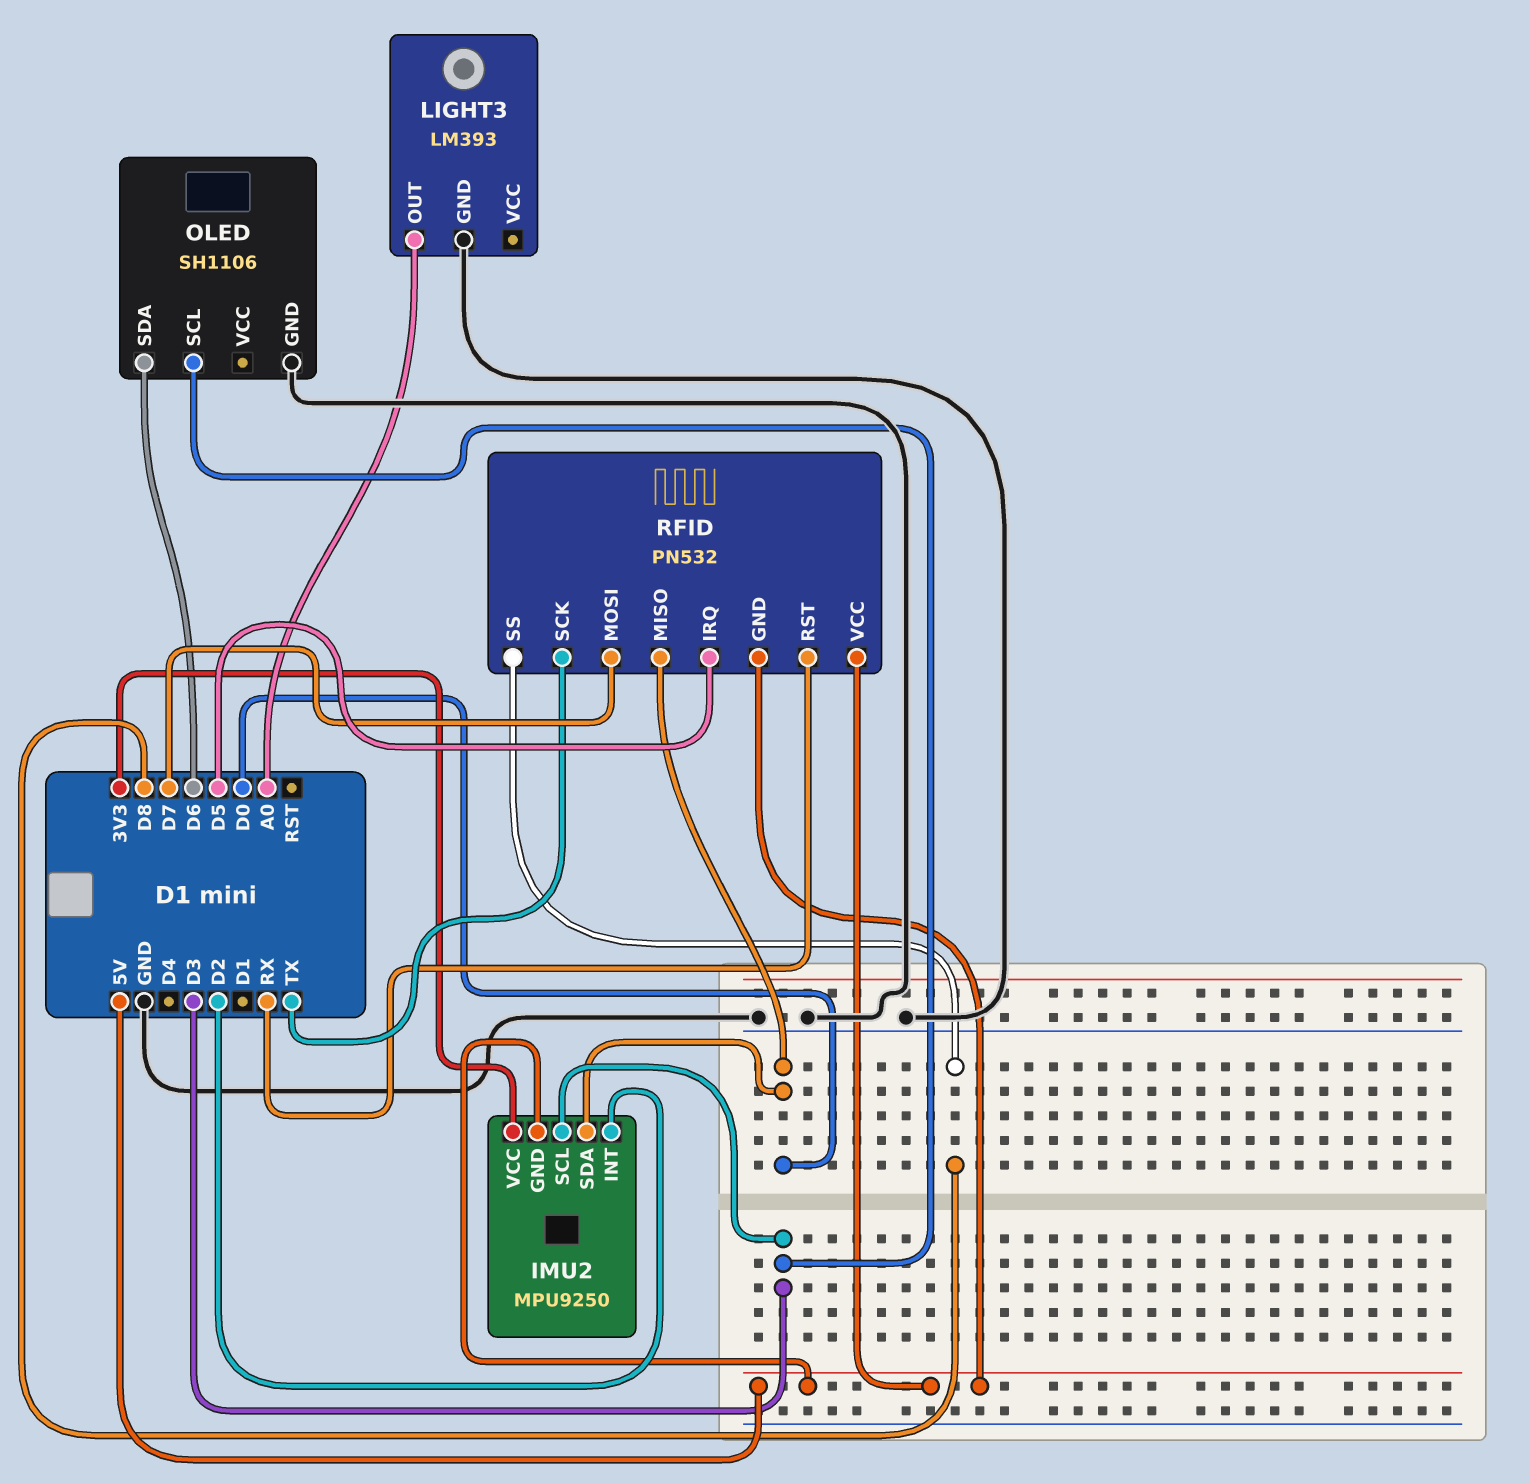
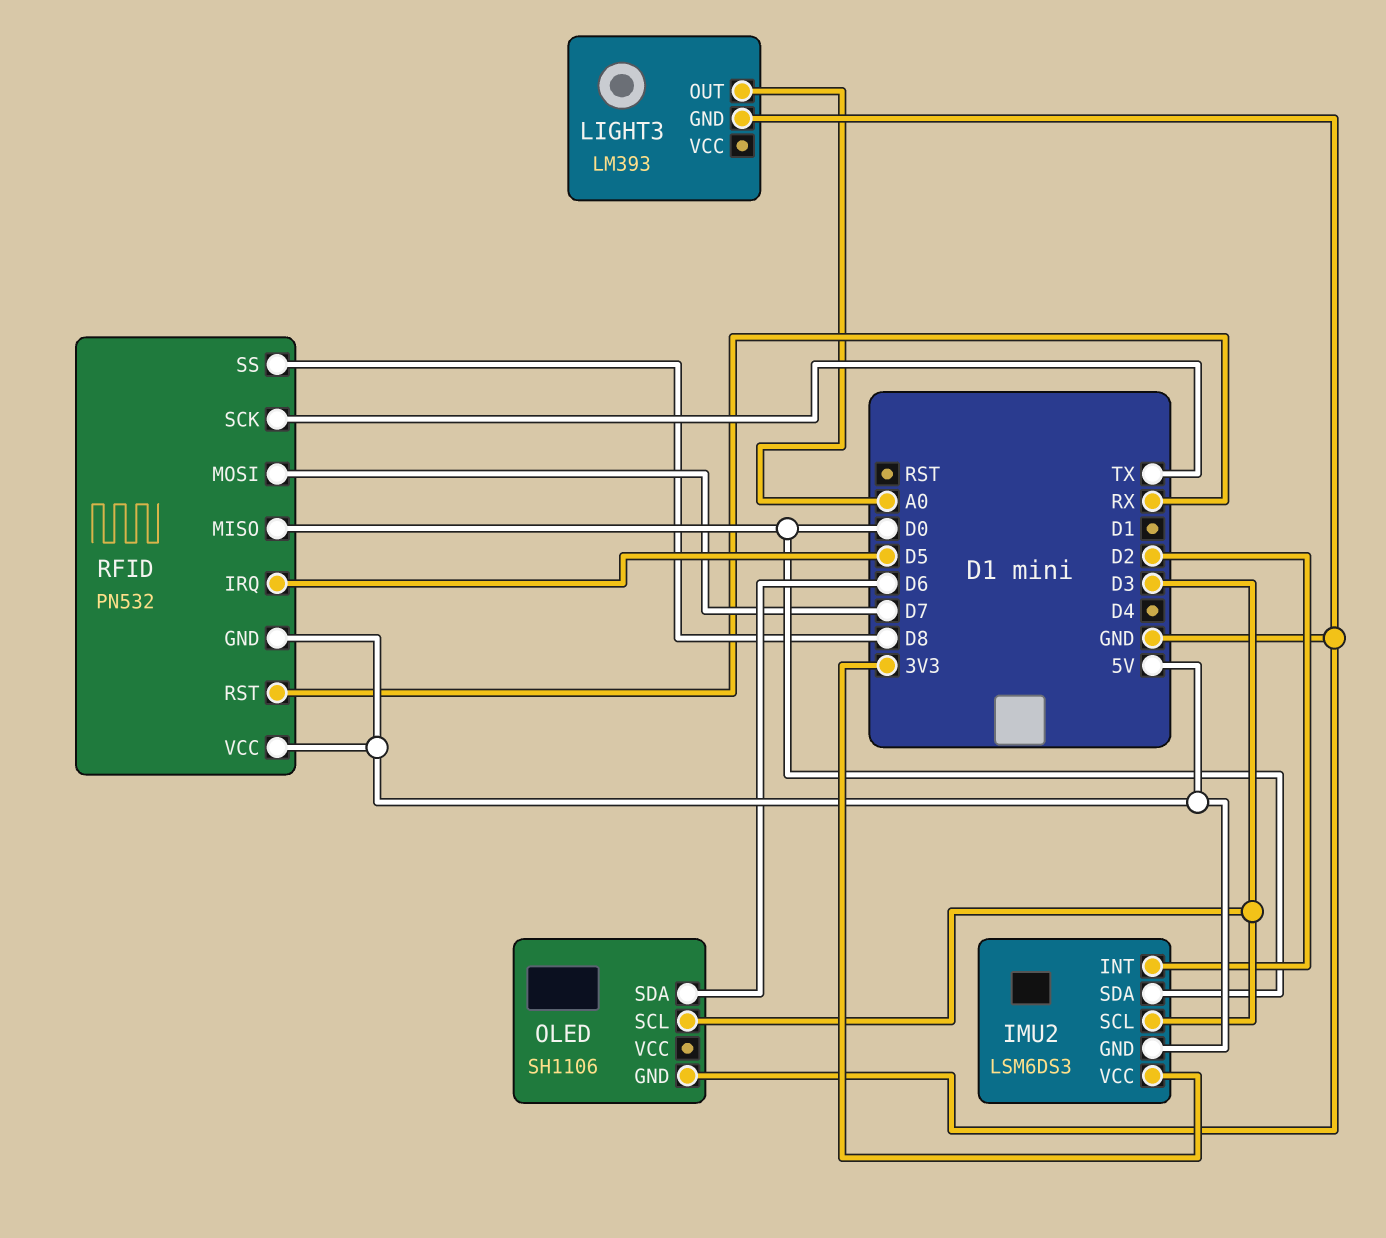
IMU2: MPU9250 -> LSM6DS3

